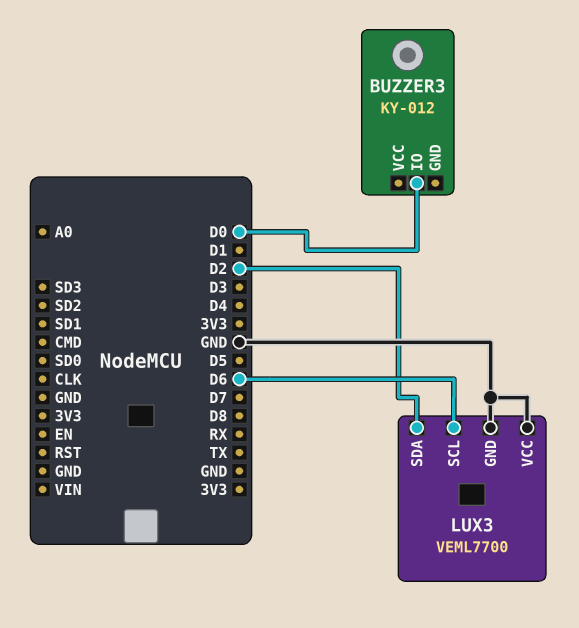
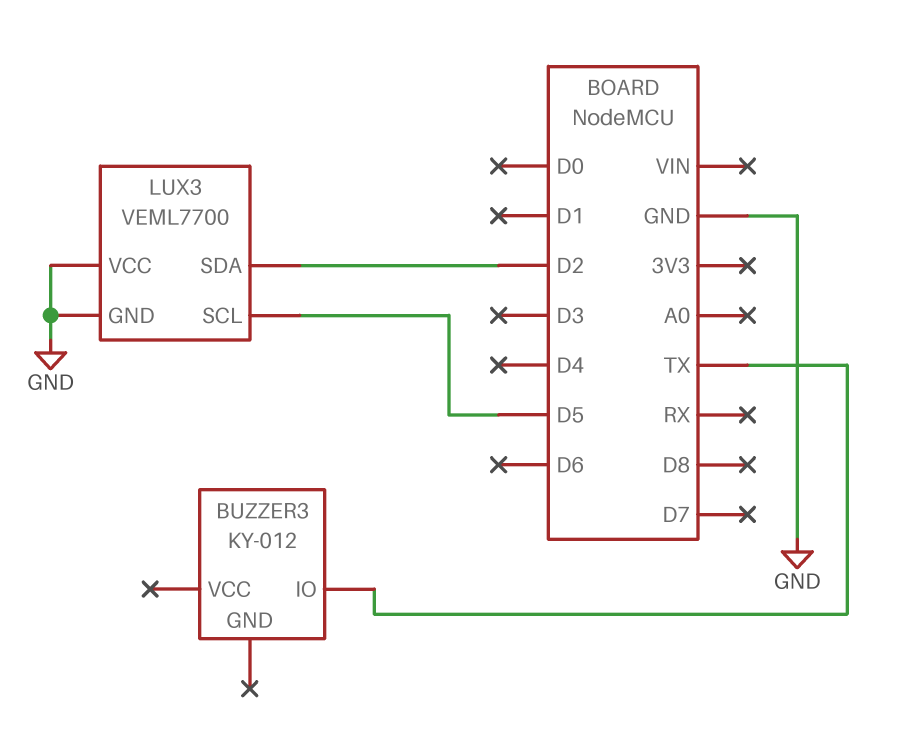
BUZZER3 pin IO: D0 -> TX
LUX3 pin SCL: D6 -> D5

